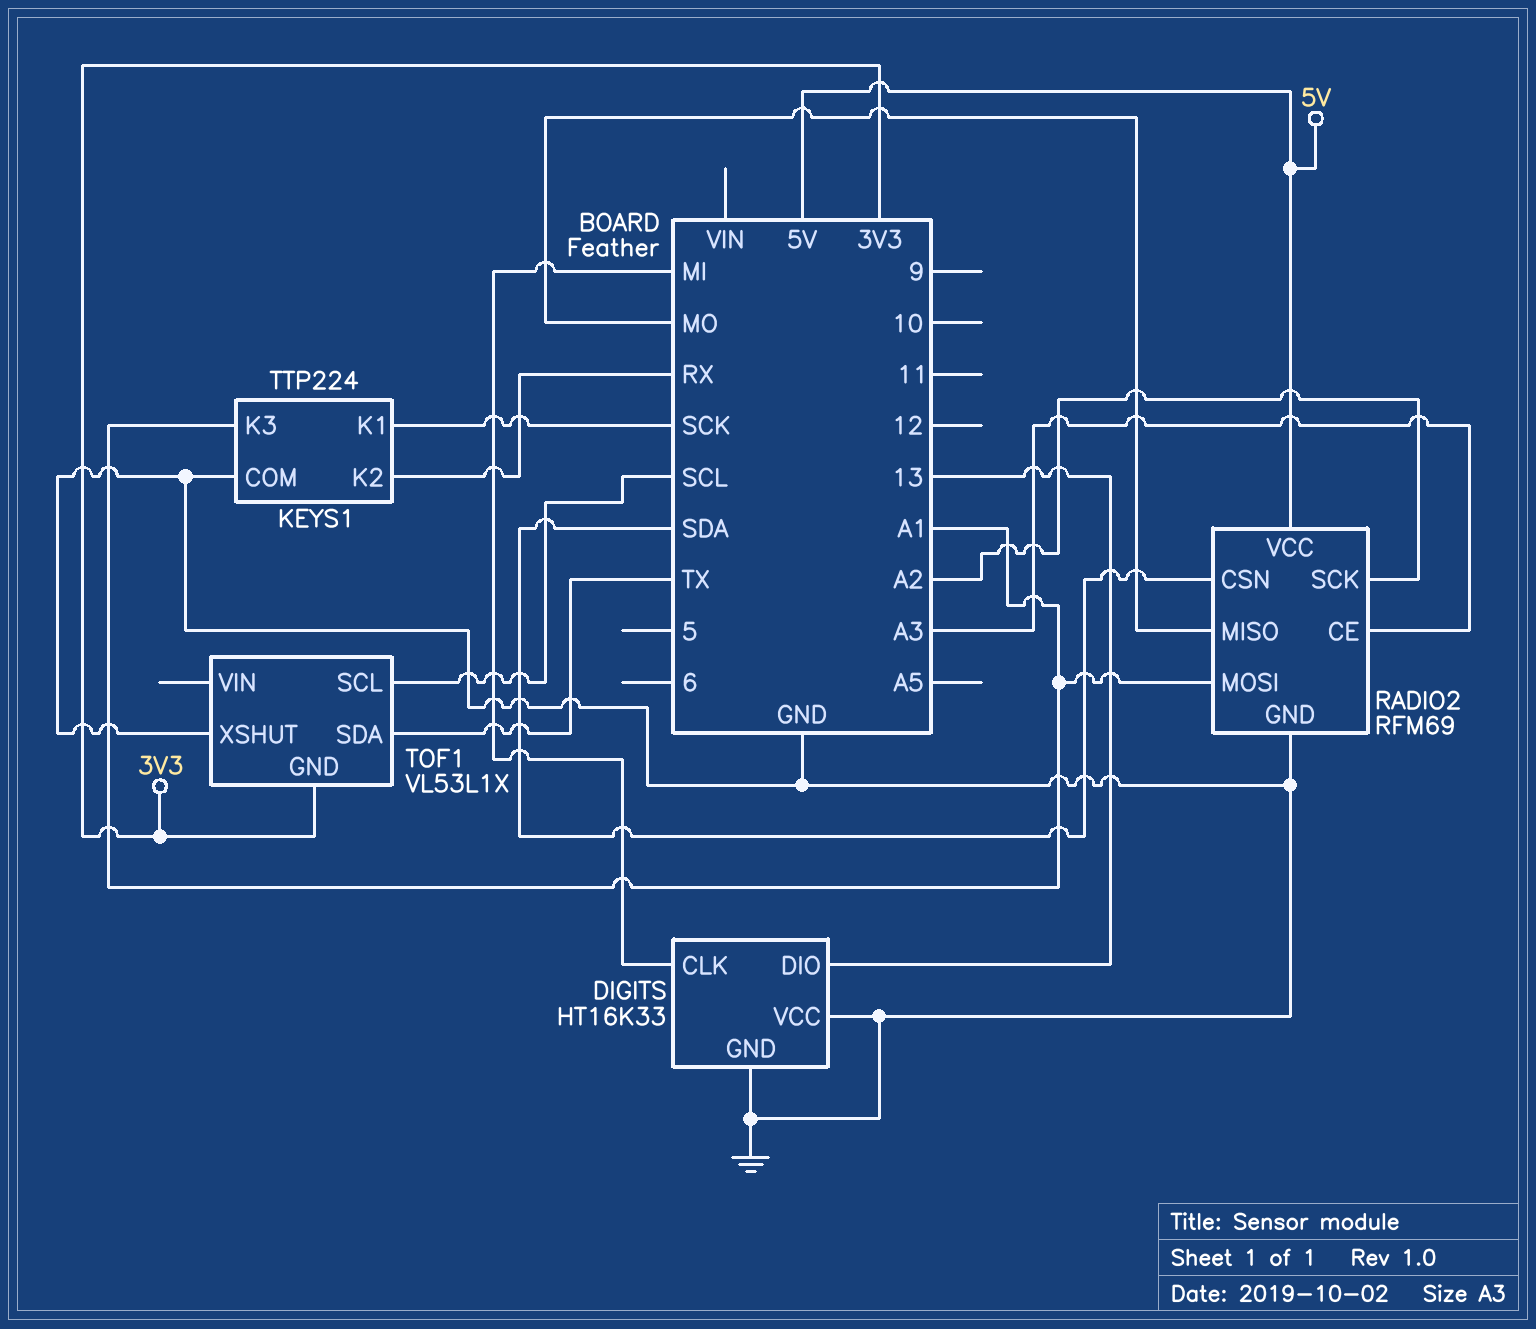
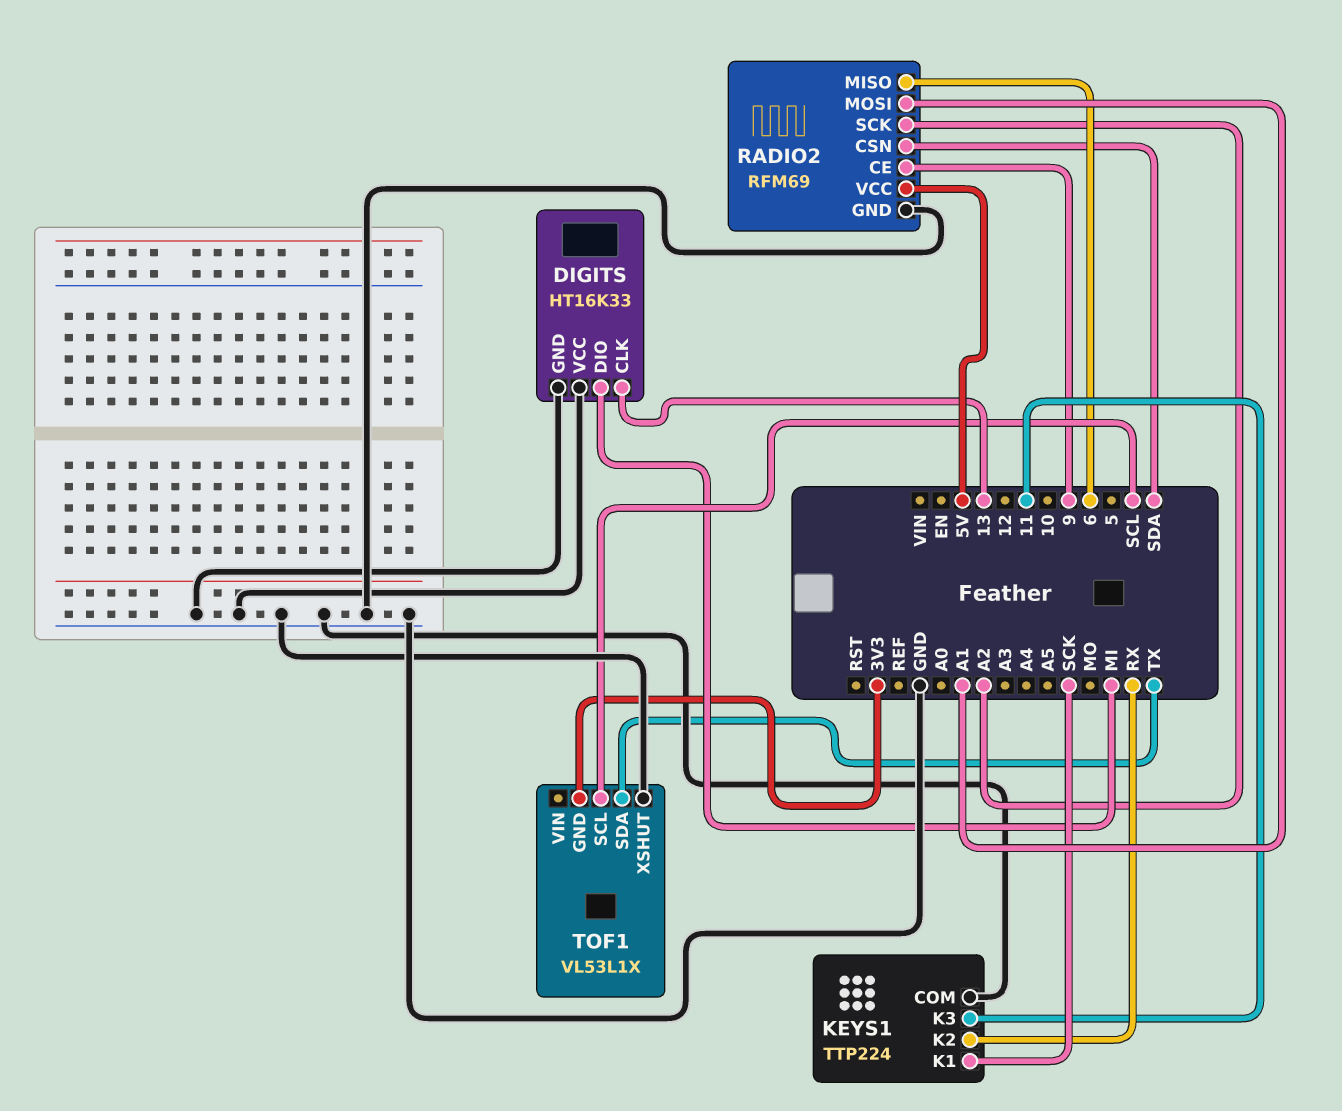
DIGITS pin CLK: MI -> 13
DIGITS pin DIO: 13 -> MI
KEYS1 pin K3: A1 -> 11
RADIO2 pin CE: A3 -> 9
RADIO2 pin MISO: MO -> 6

